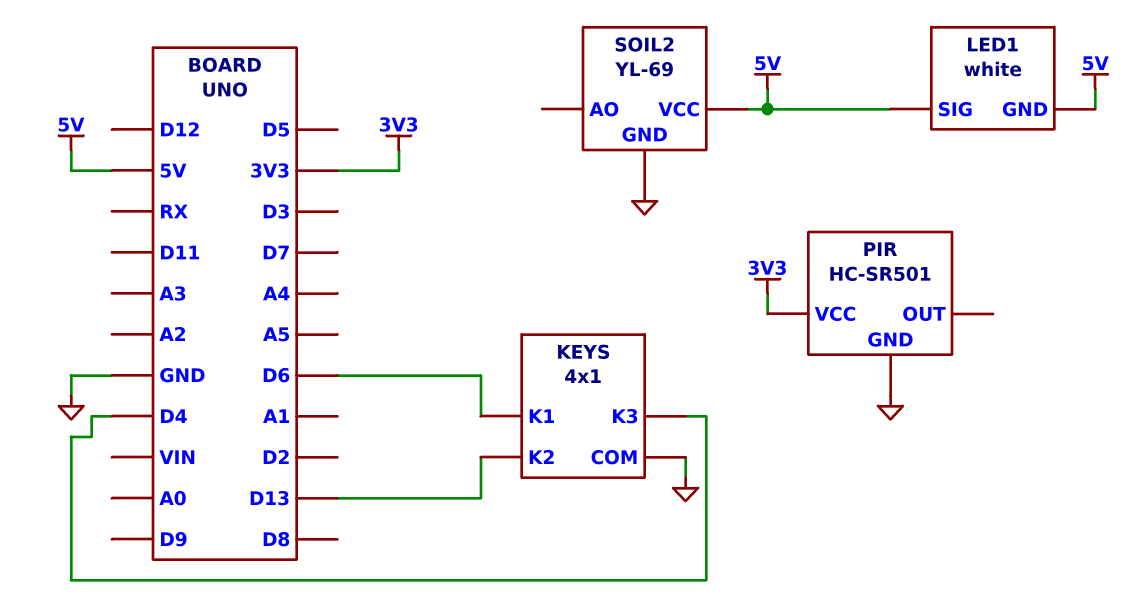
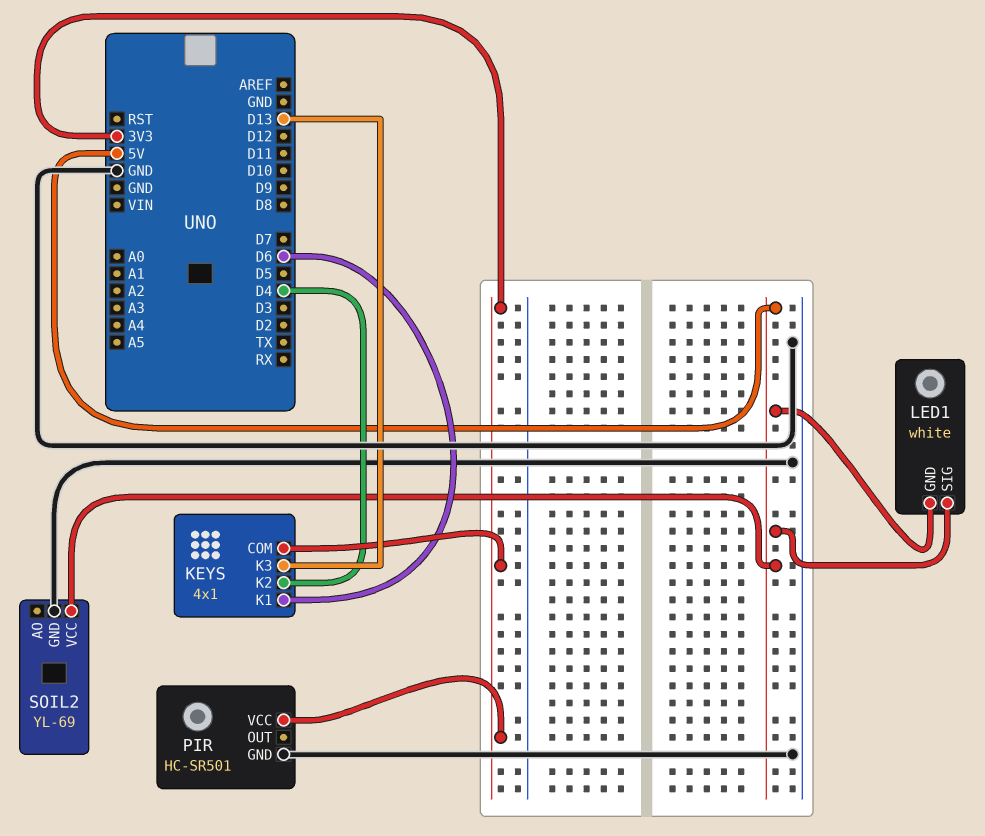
KEYS pin COM: GND -> 3V3
KEYS pin K2: D13 -> D4
KEYS pin K3: D4 -> D13

